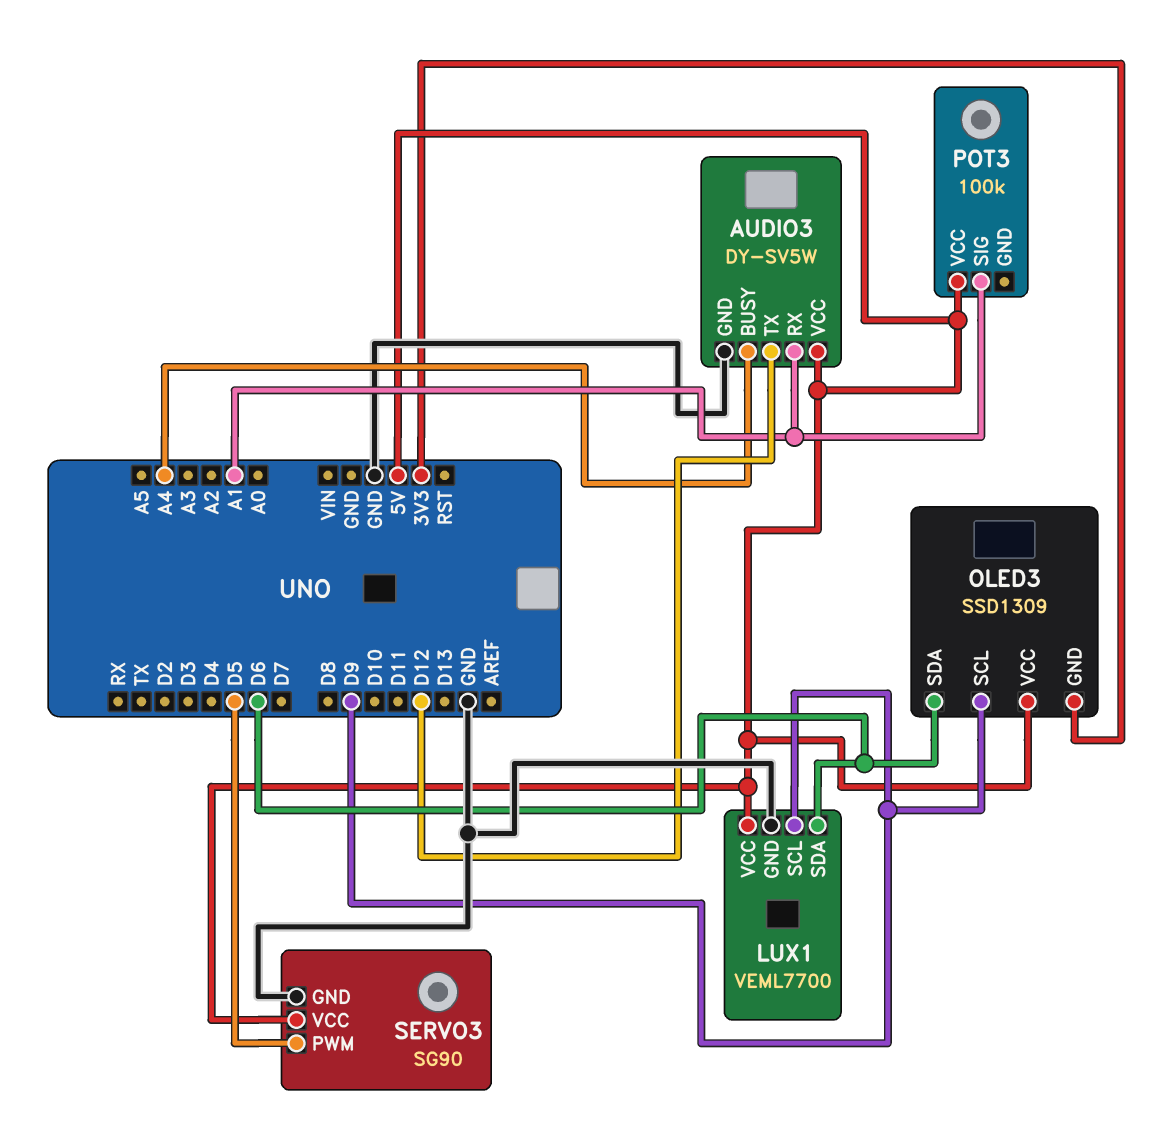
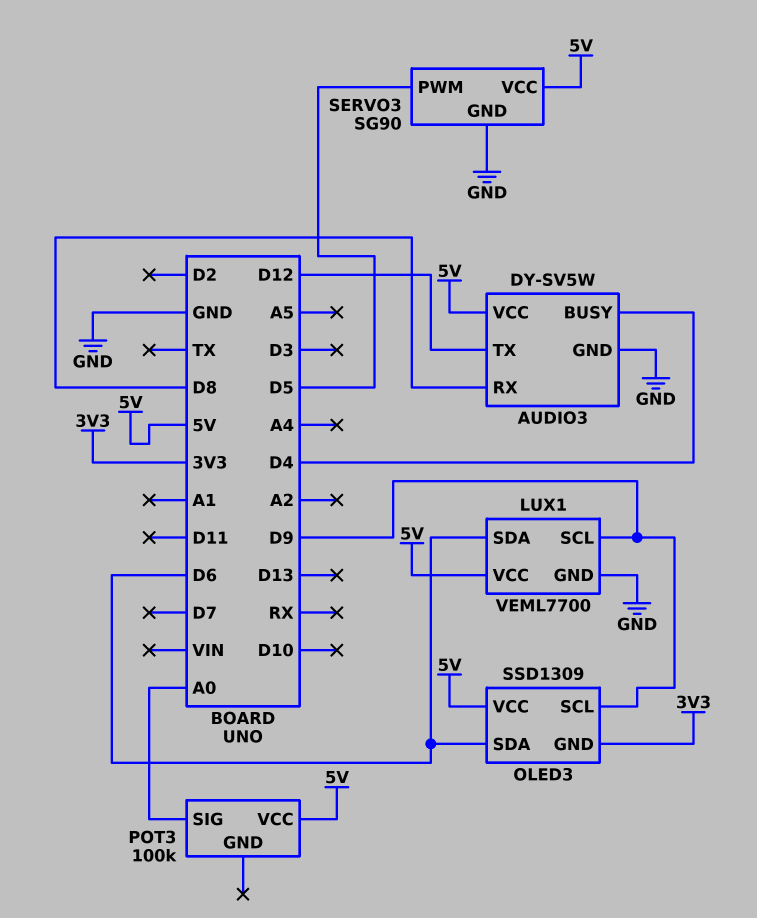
AUDIO3 pin BUSY: A4 -> D4
AUDIO3 pin RX: A1 -> D8
POT3 pin SIG: A1 -> A0

